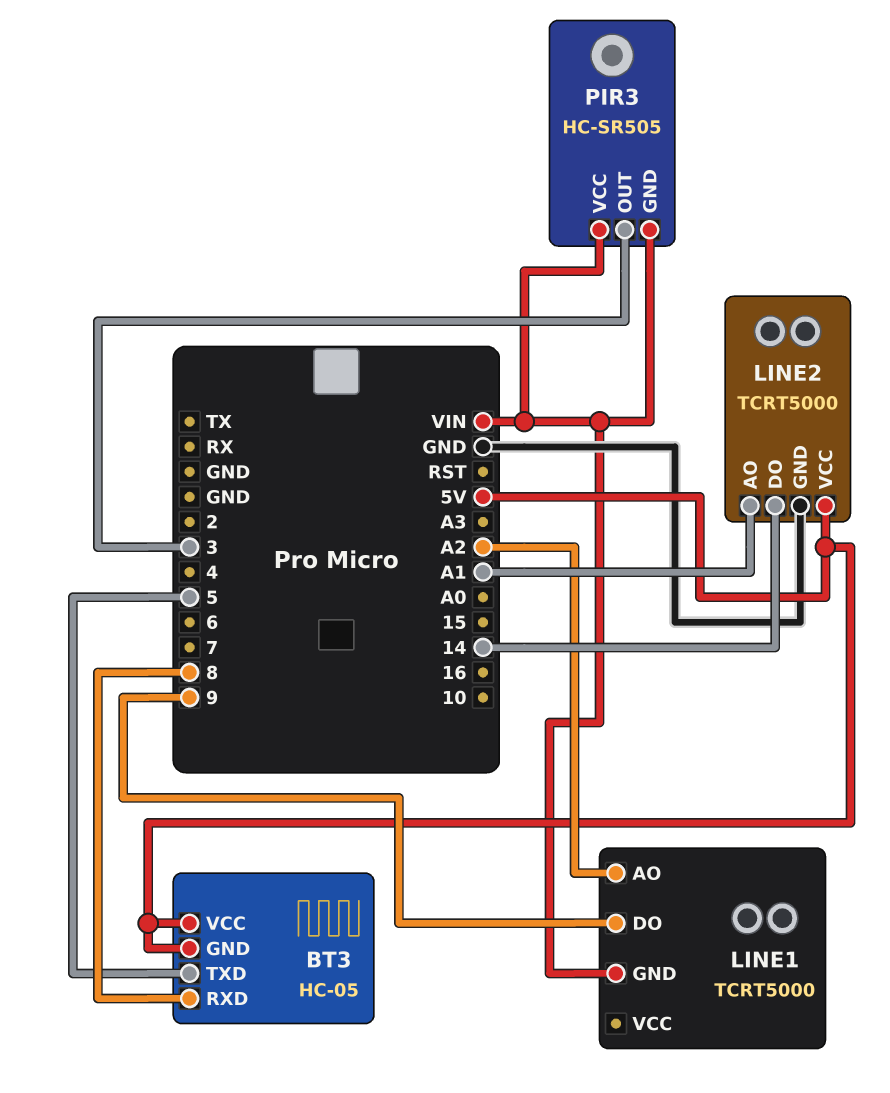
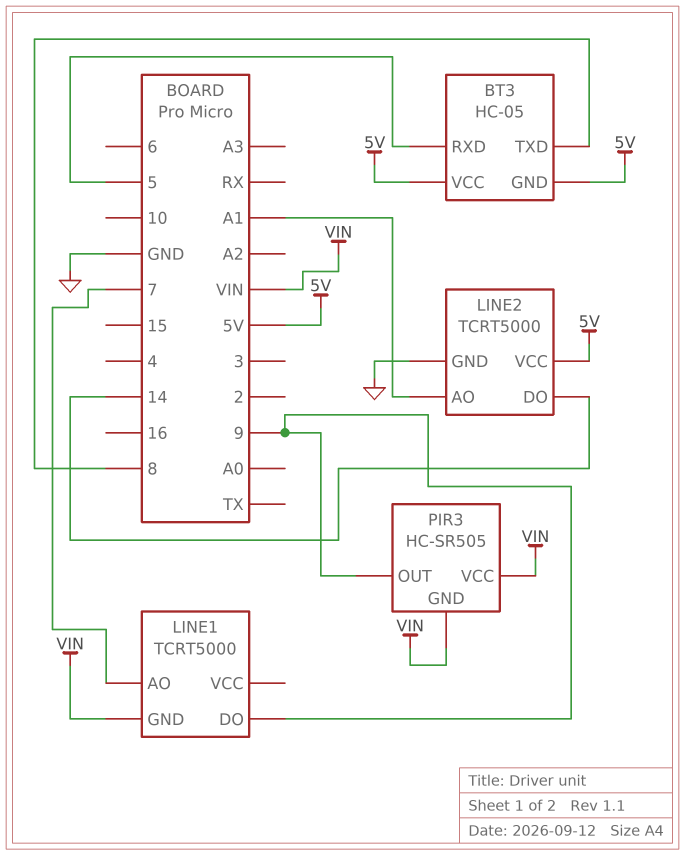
BT3 pin RXD: 8 -> 5
BT3 pin TXD: 5 -> 8
LINE1 pin AO: A2 -> 7
PIR3 pin OUT: 3 -> 9

